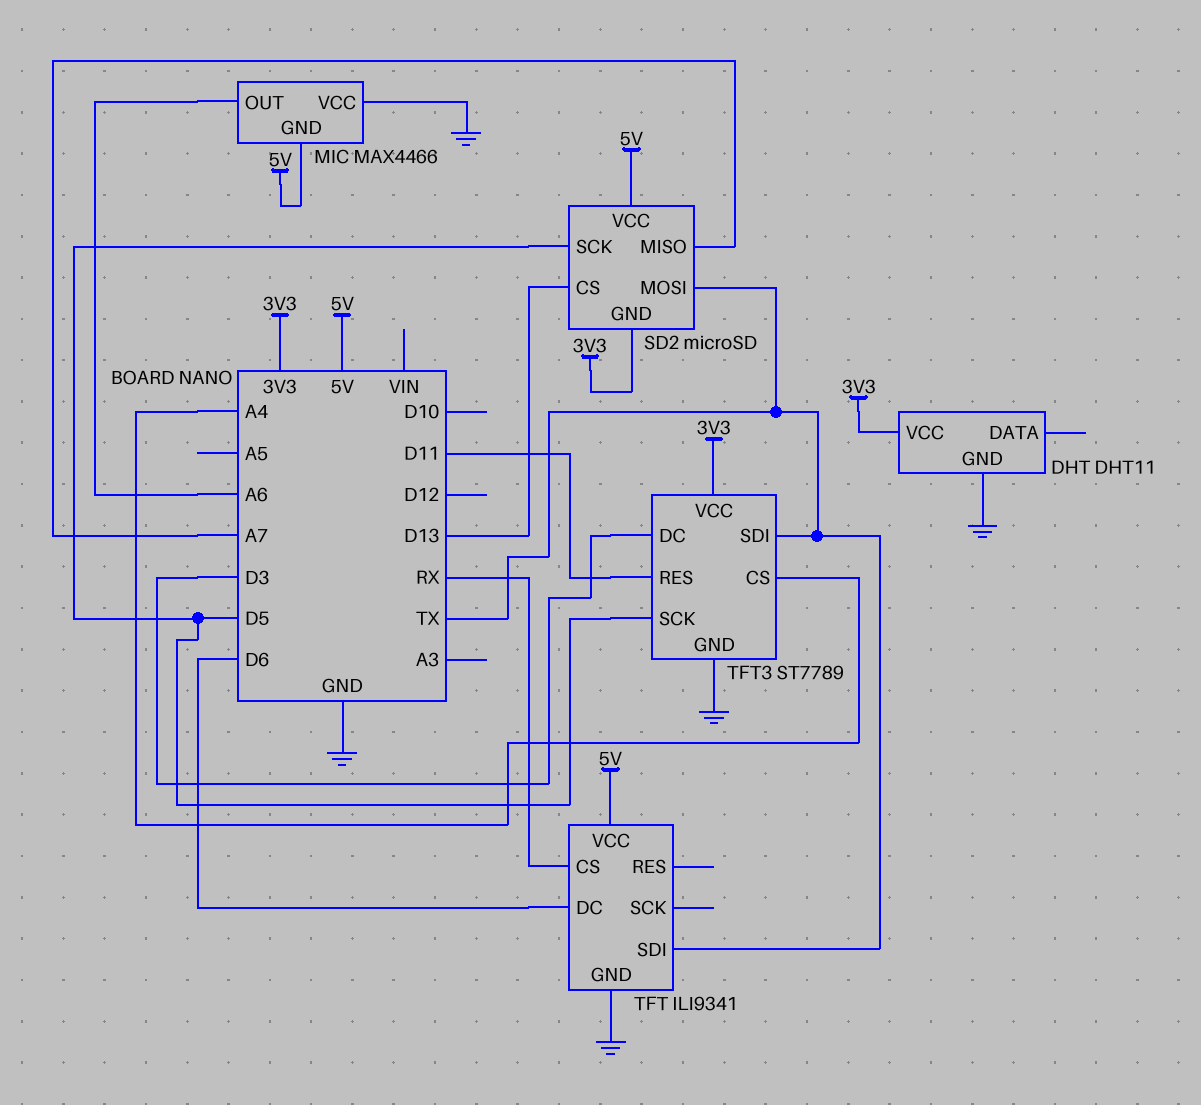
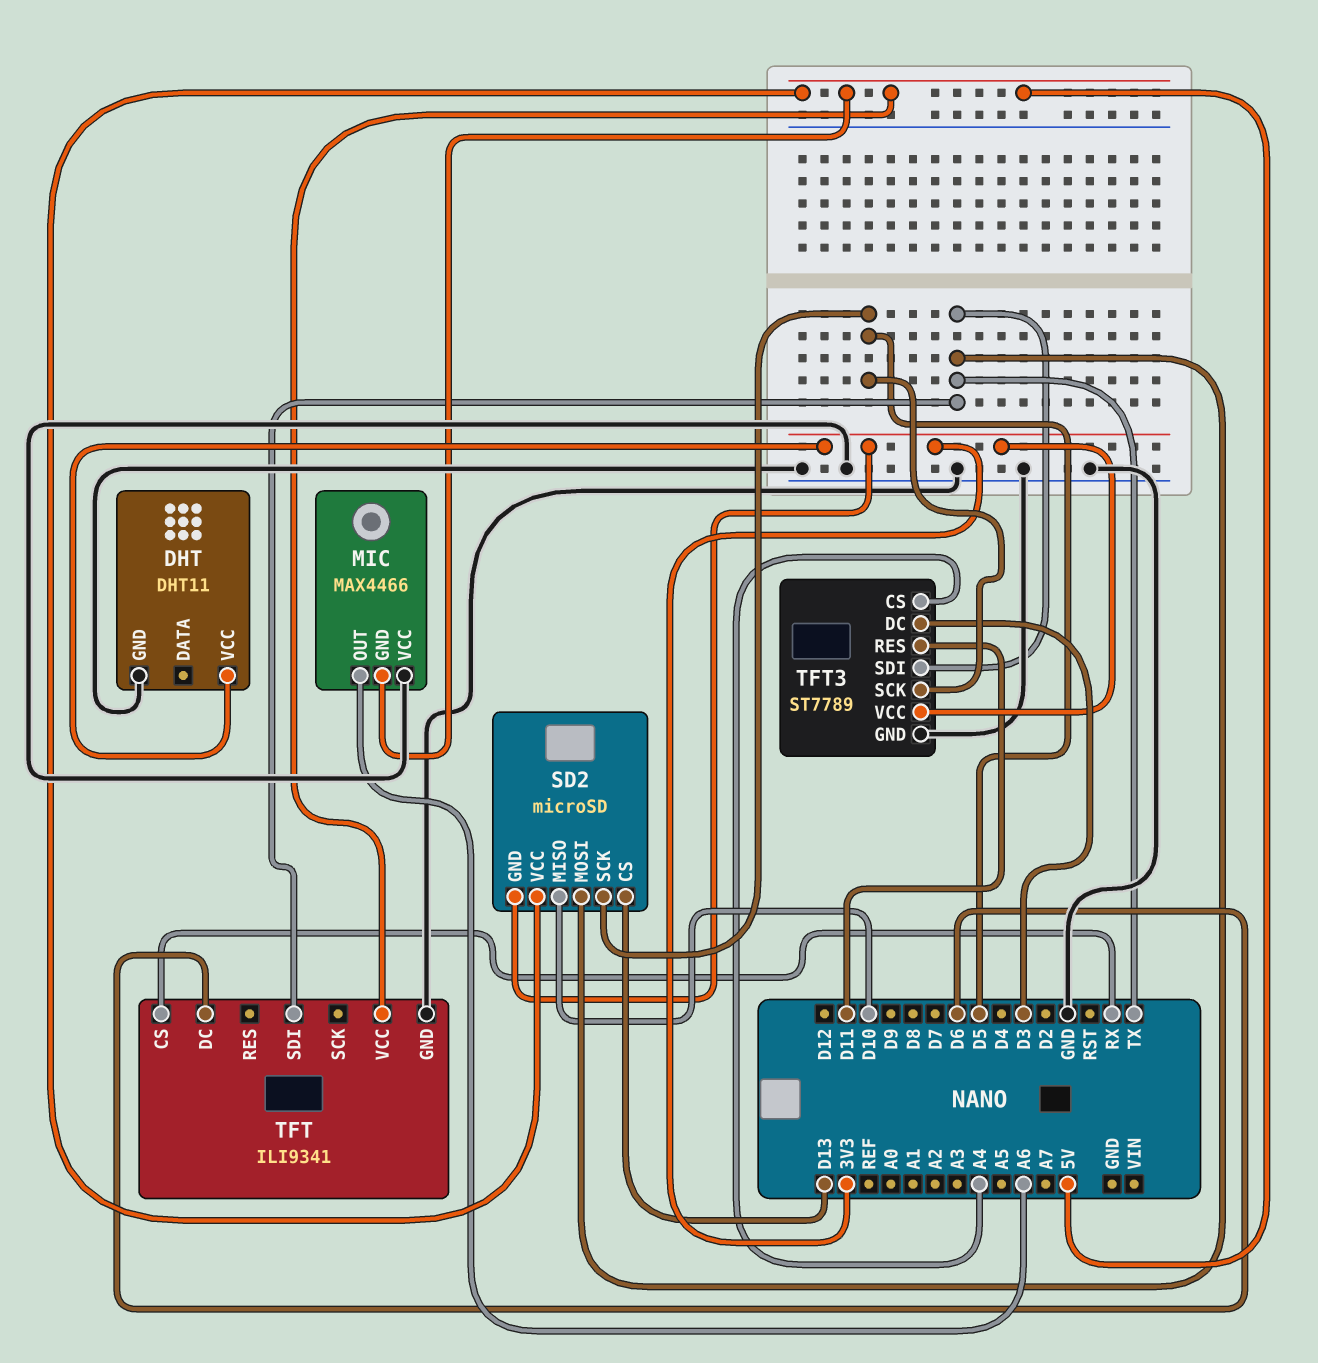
SD2 pin MISO: A7 -> D10

